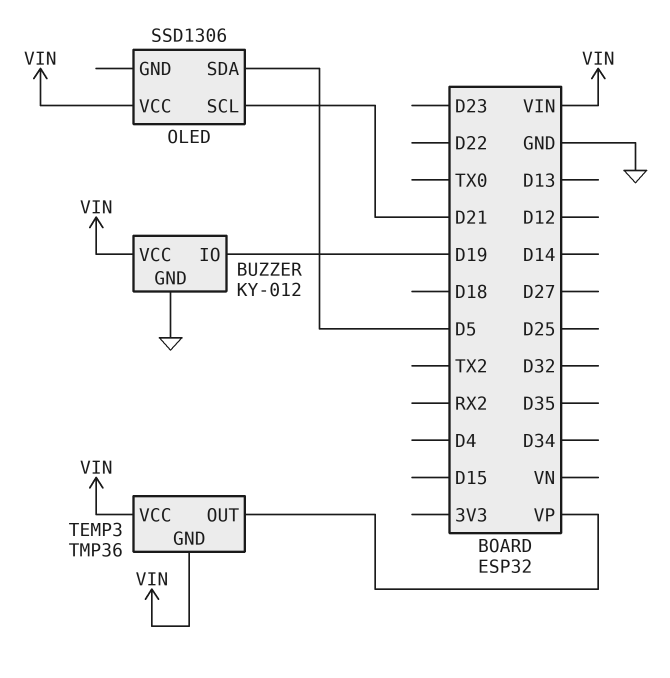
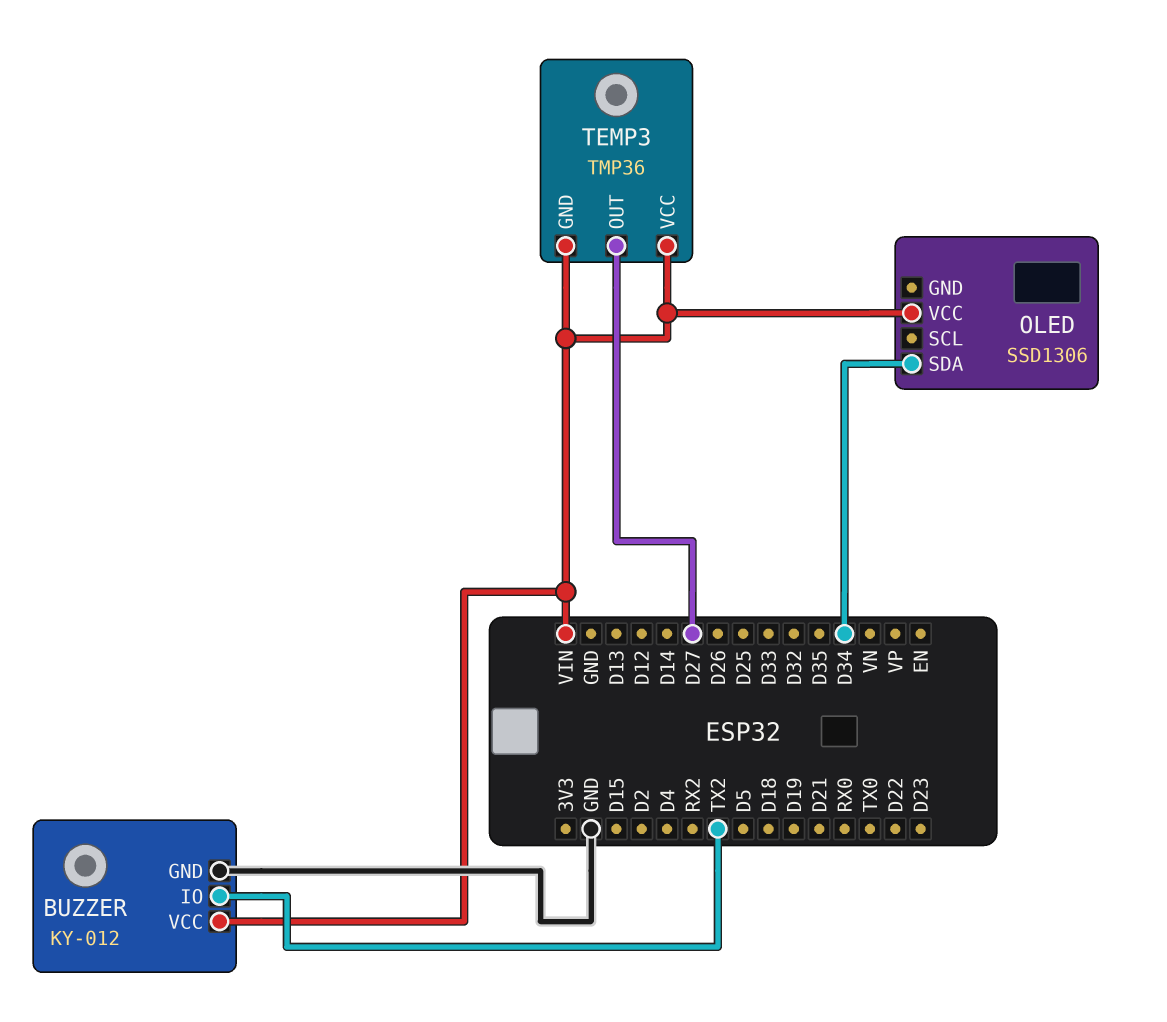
BUZZER pin IO: D19 -> TX2
OLED pin SCL: D21 -> none
OLED pin SDA: D5 -> D34
TEMP3 pin OUT: VP -> D27

